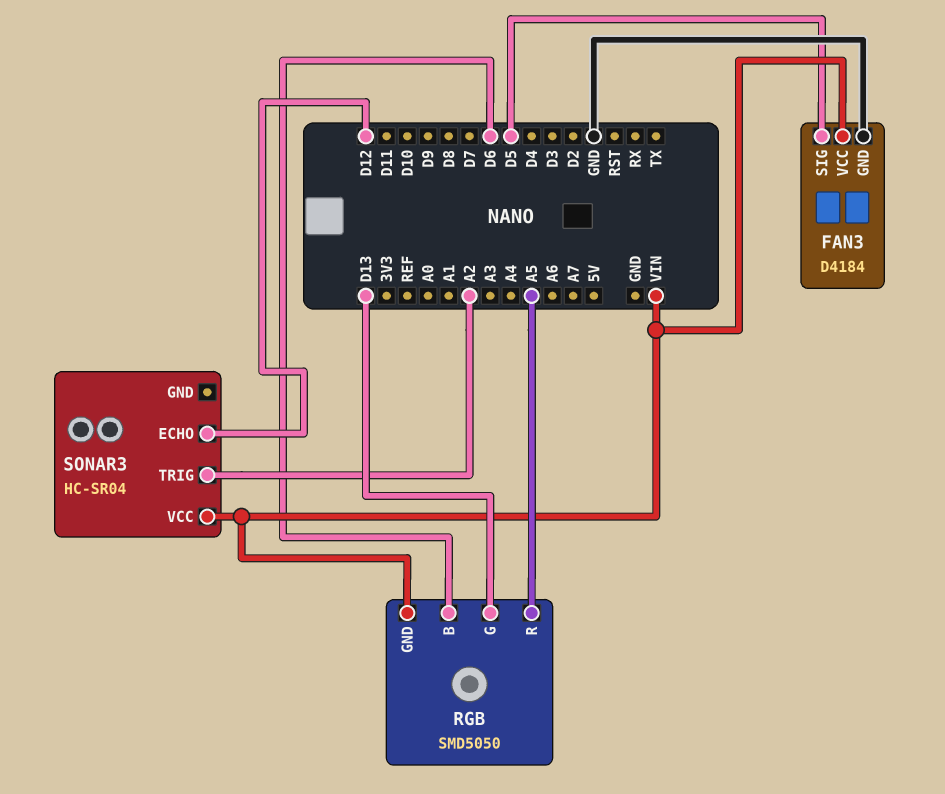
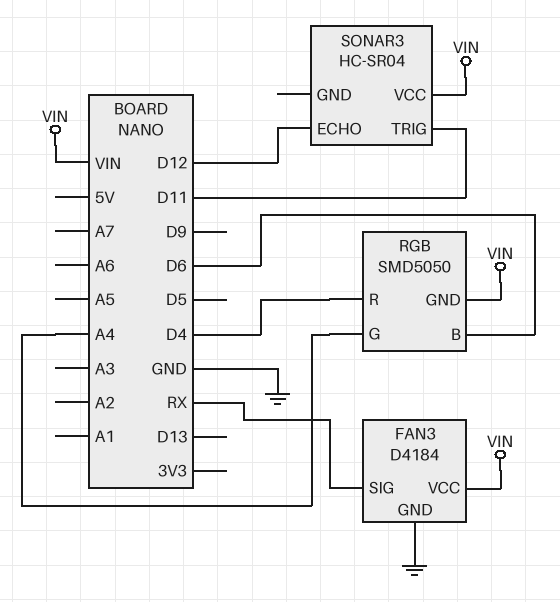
FAN3 pin SIG: D5 -> RX
RGB pin G: D13 -> A4
RGB pin R: A5 -> D4
SONAR3 pin TRIG: A2 -> D11

